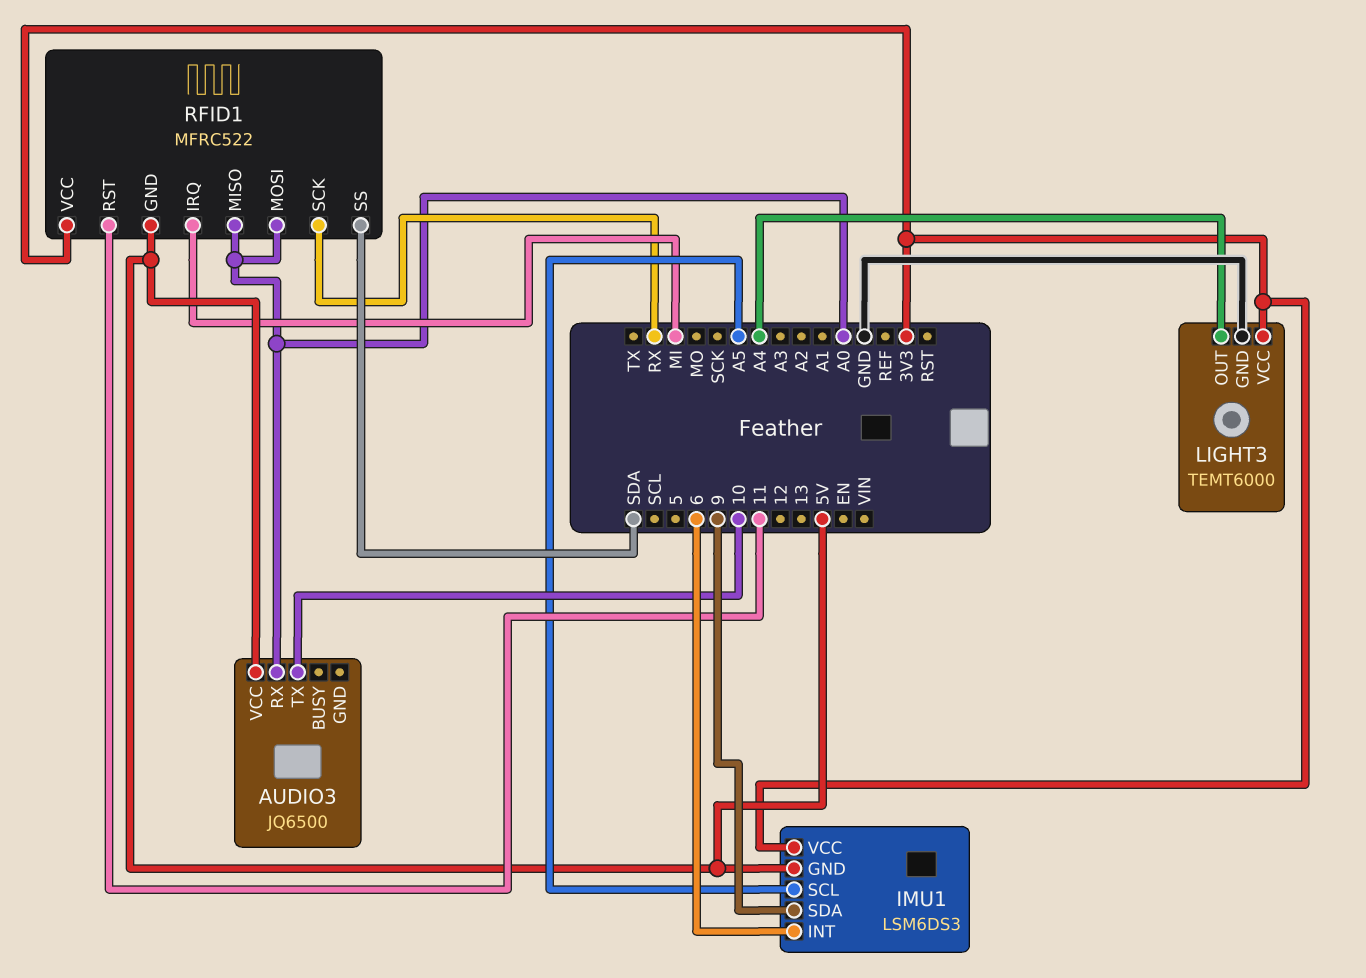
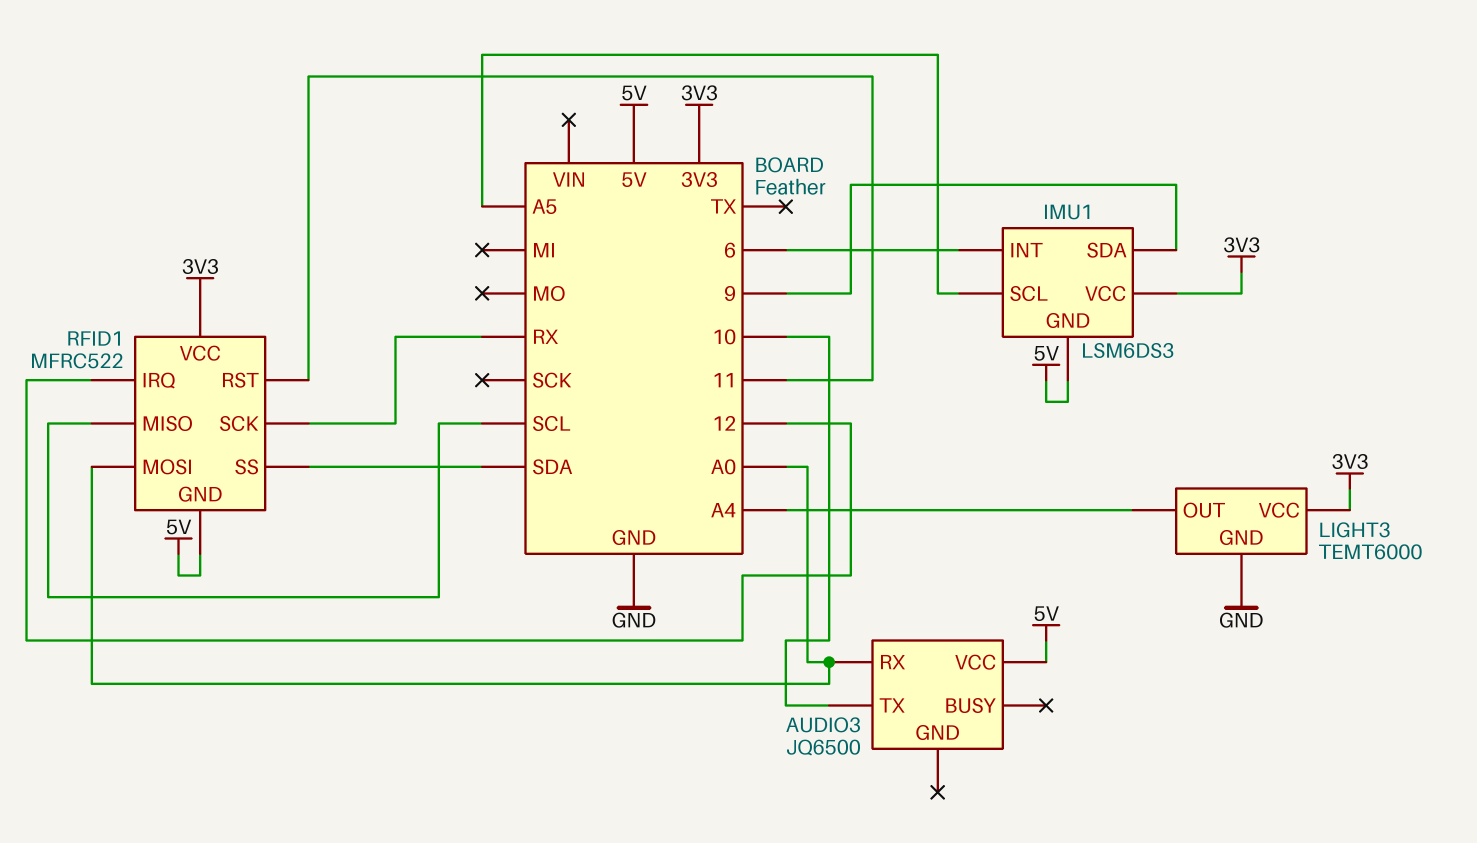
RFID1 pin IRQ: MI -> 12
RFID1 pin MISO: A0 -> SCL

